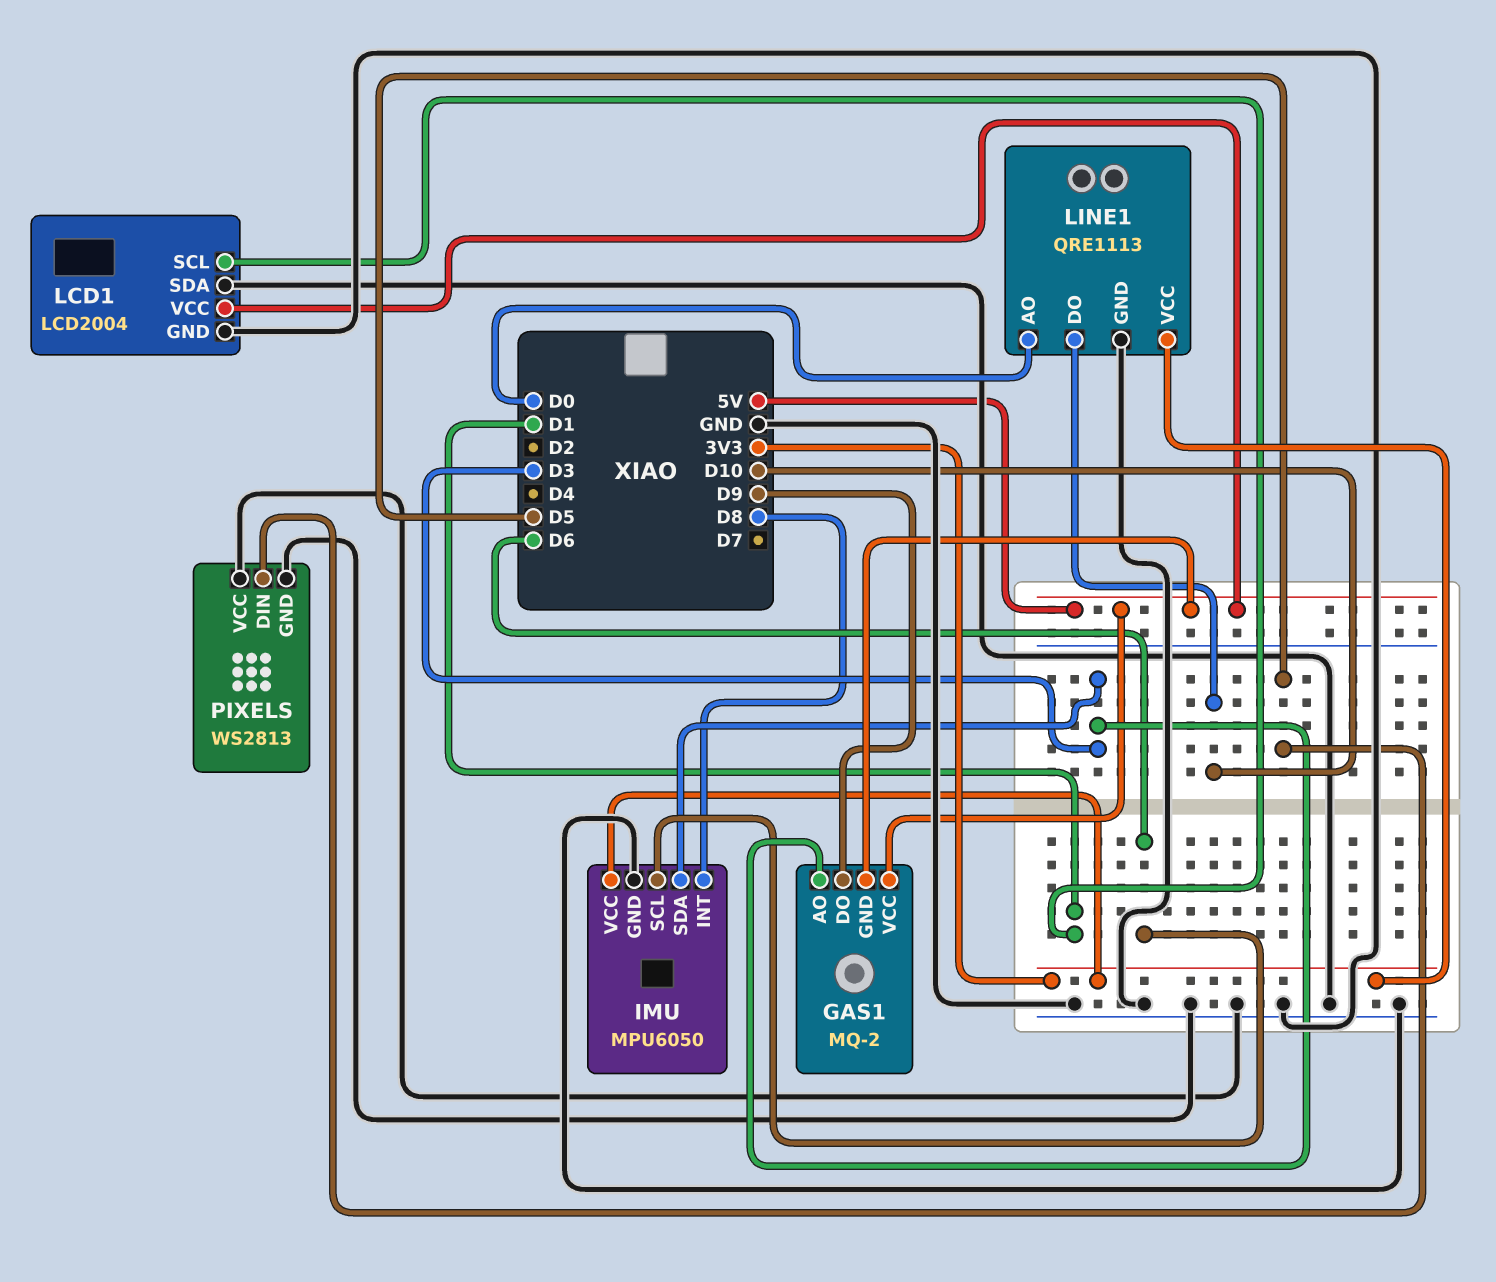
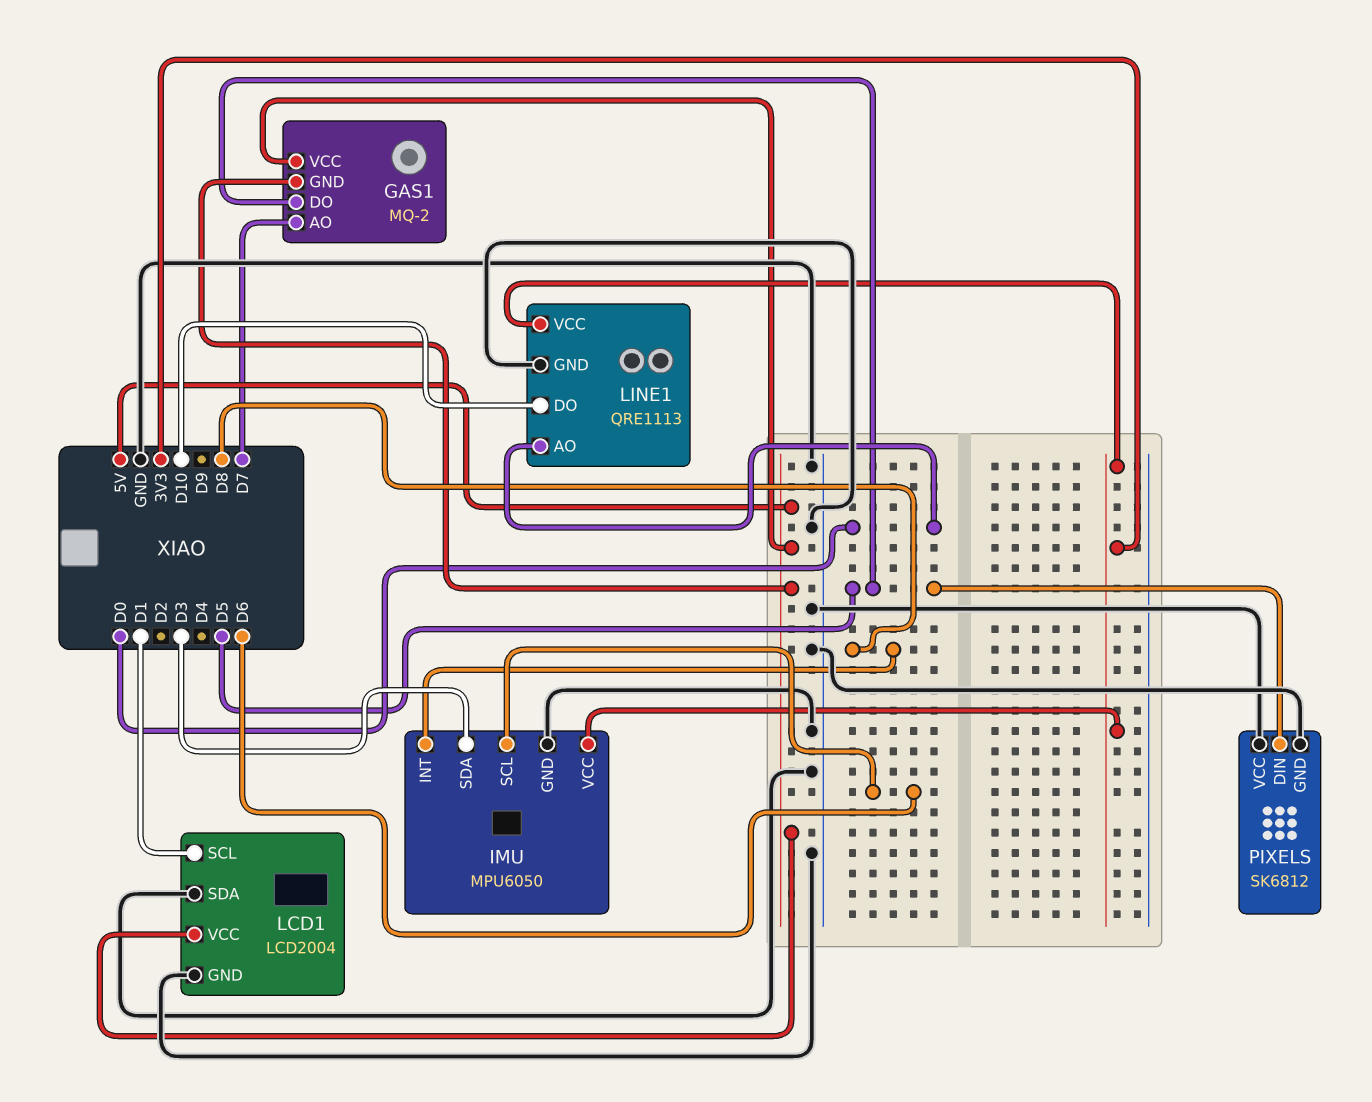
GAS1 pin AO: D3 -> D7
GAS1 pin DO: D9 -> D5
PIXELS: WS2813 -> SK6812

